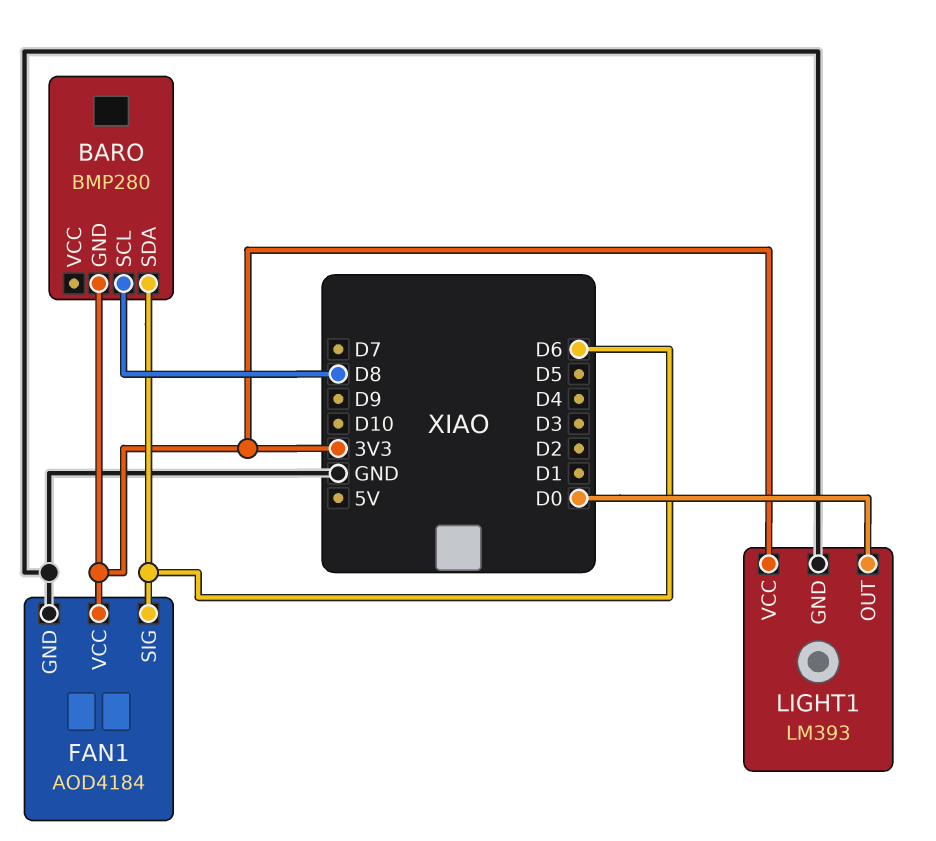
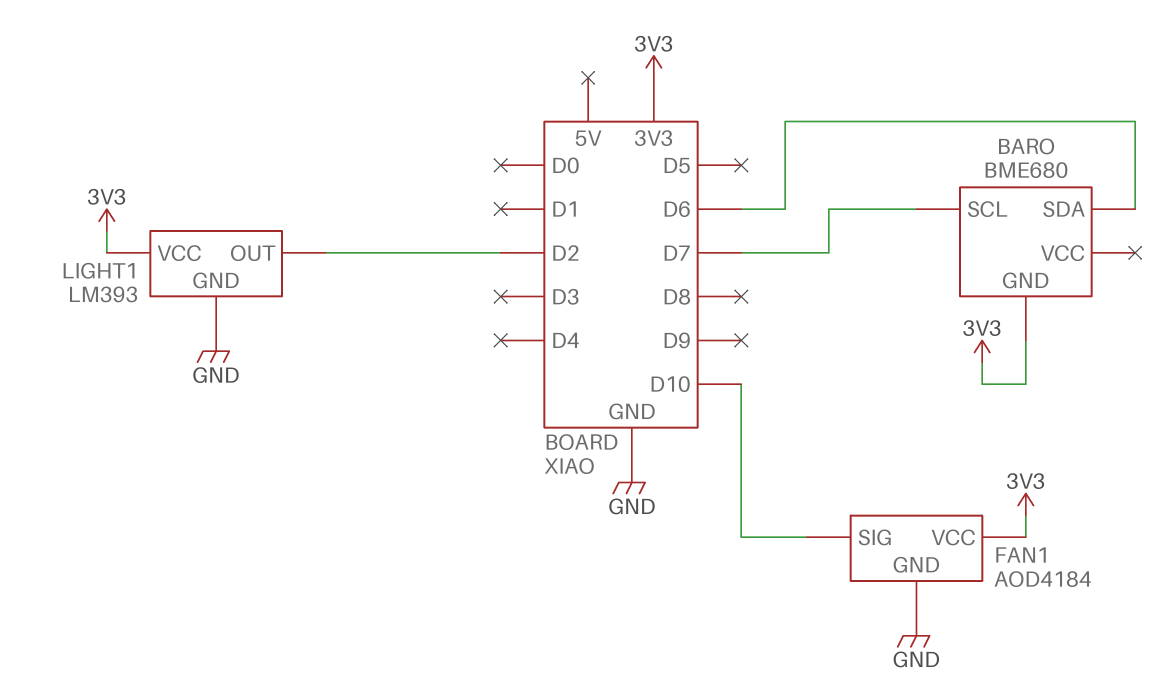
BARO: BMP280 -> BME680
BARO pin SCL: D8 -> D7
FAN1 pin SIG: D6 -> D10
LIGHT1 pin OUT: D0 -> D2

